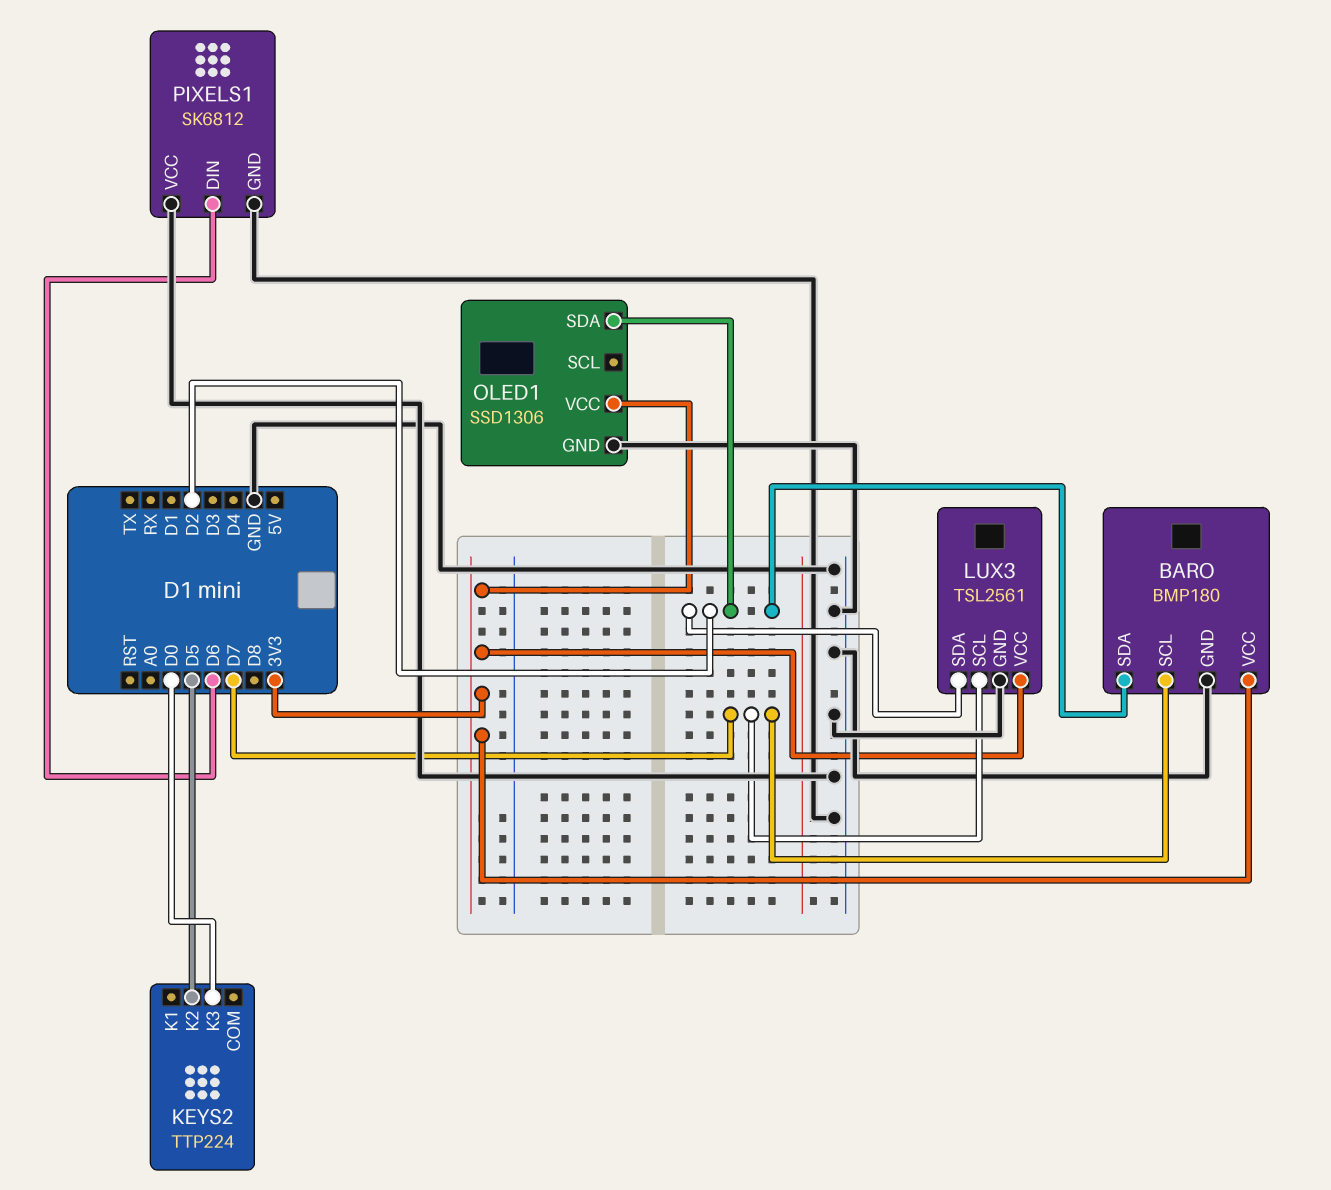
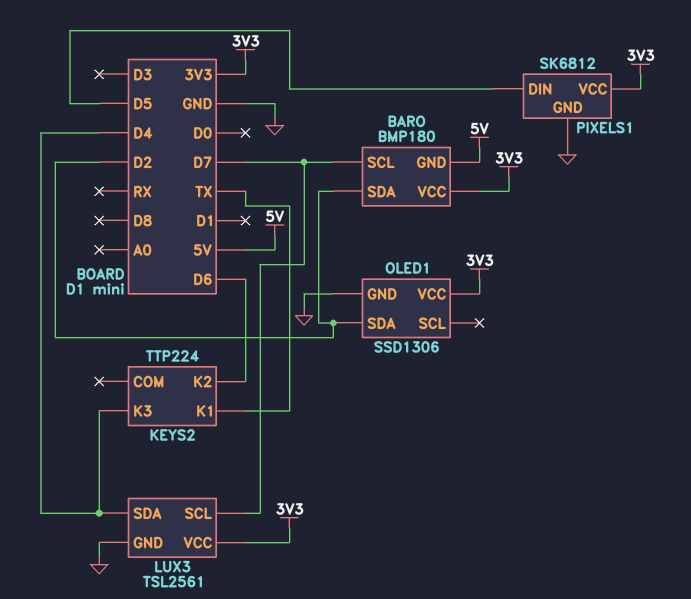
BARO pin GND: GND -> 5V
KEYS2 pin K1: none -> TX
KEYS2 pin K2: D5 -> D6
KEYS2 pin K3: D0 -> D4
LUX3 pin SDA: D2 -> D4
PIXELS1 pin DIN: D6 -> D5
PIXELS1 pin VCC: GND -> 3V3

